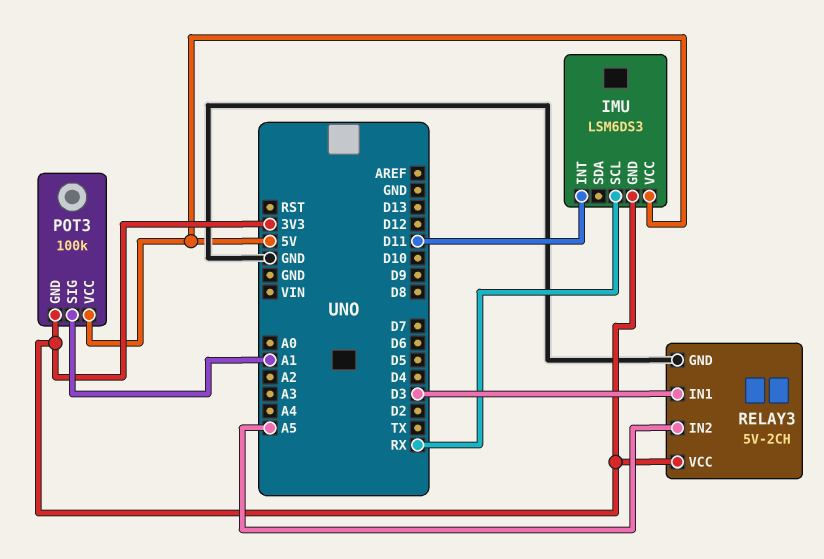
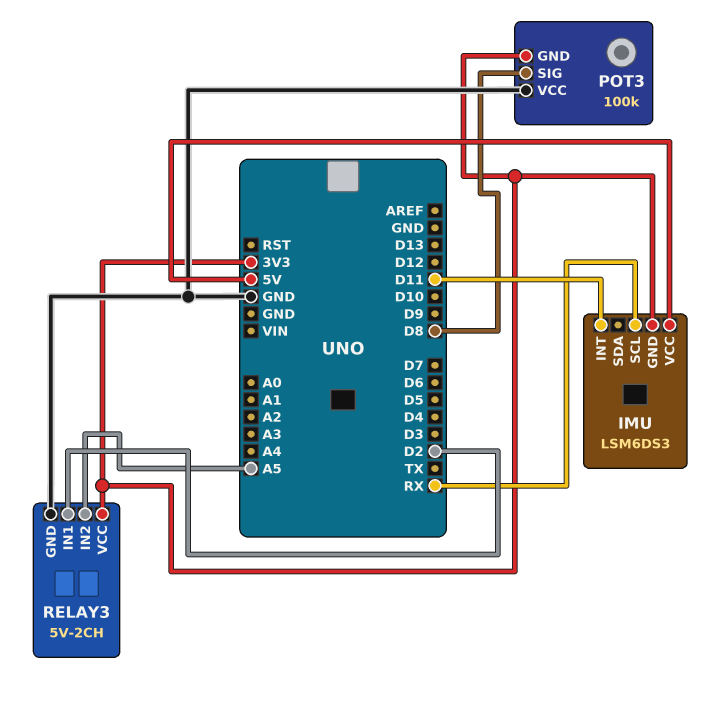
POT3 pin SIG: A1 -> D8
POT3 pin VCC: 5V -> GND
RELAY3 pin IN1: D3 -> D2

